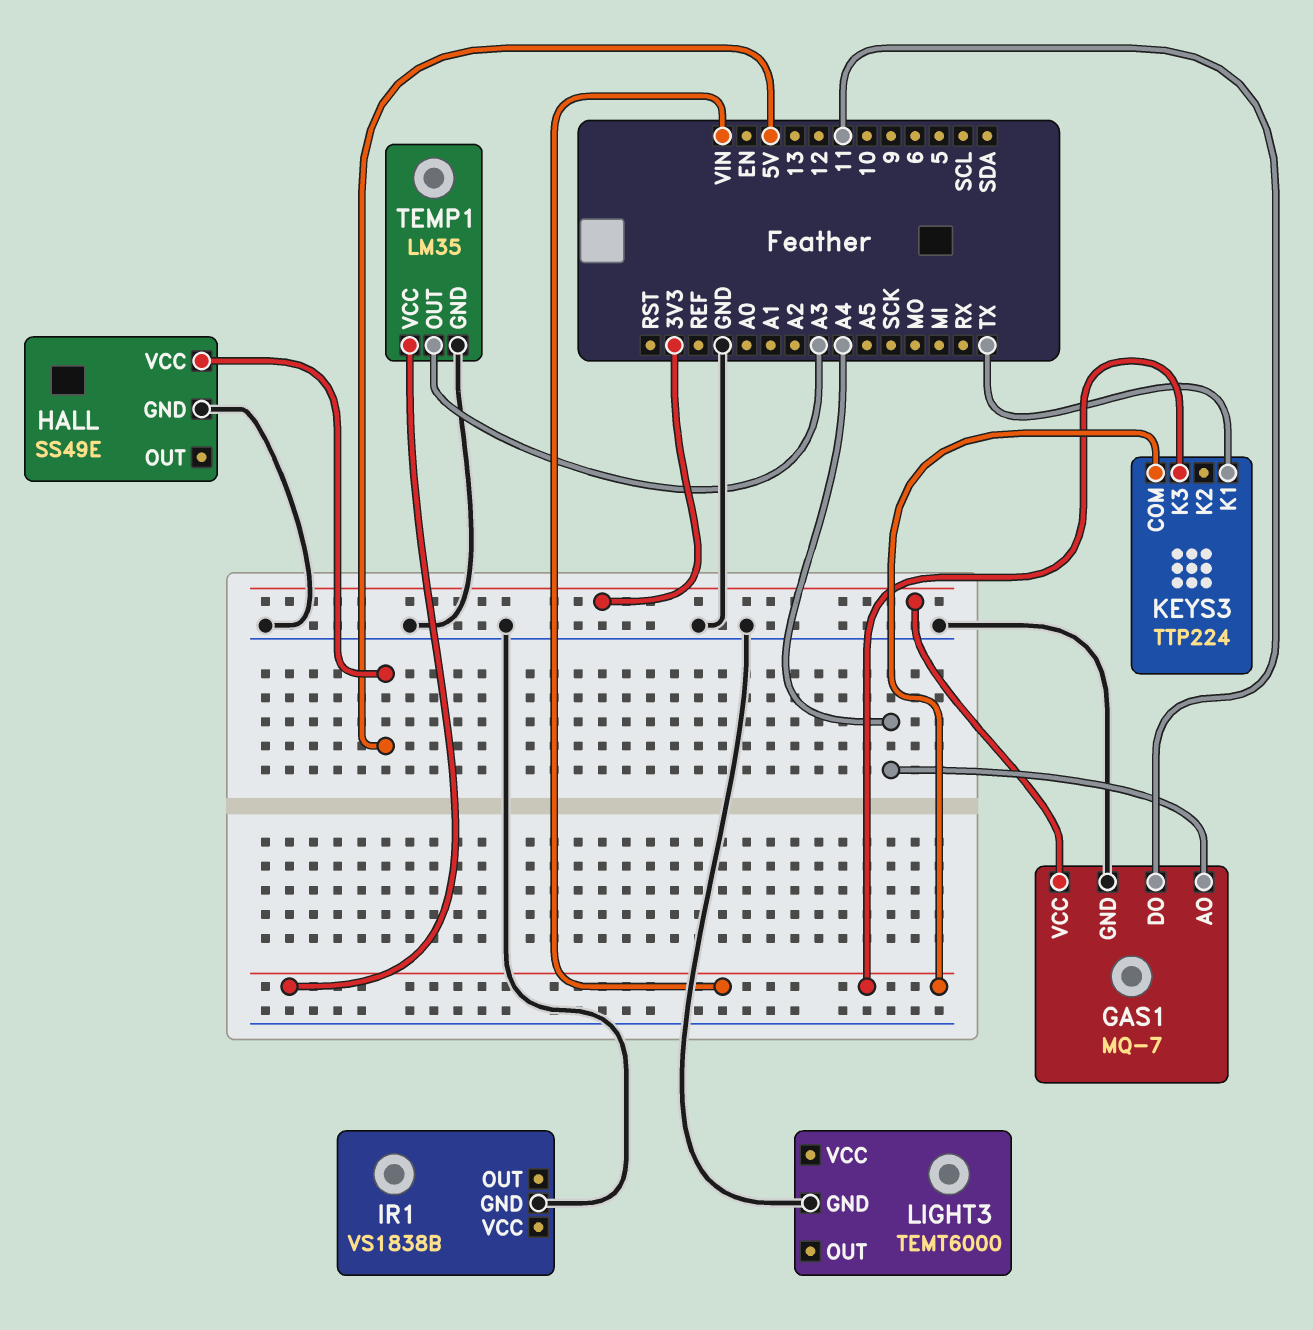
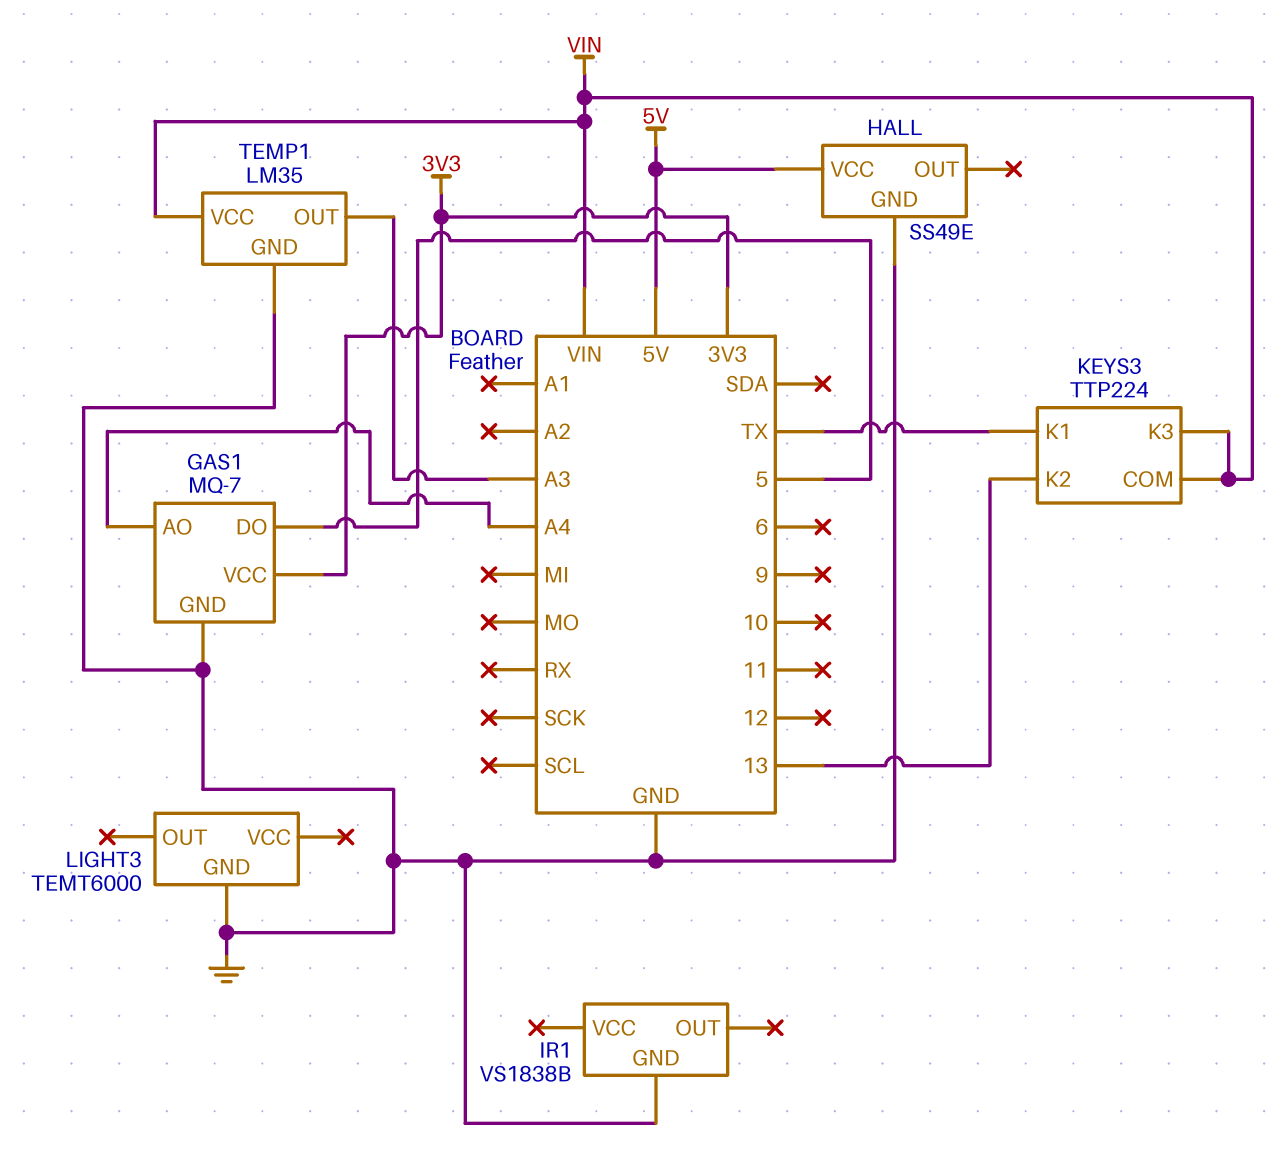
GAS1 pin DO: 11 -> 5
KEYS3 pin K2: none -> 13

